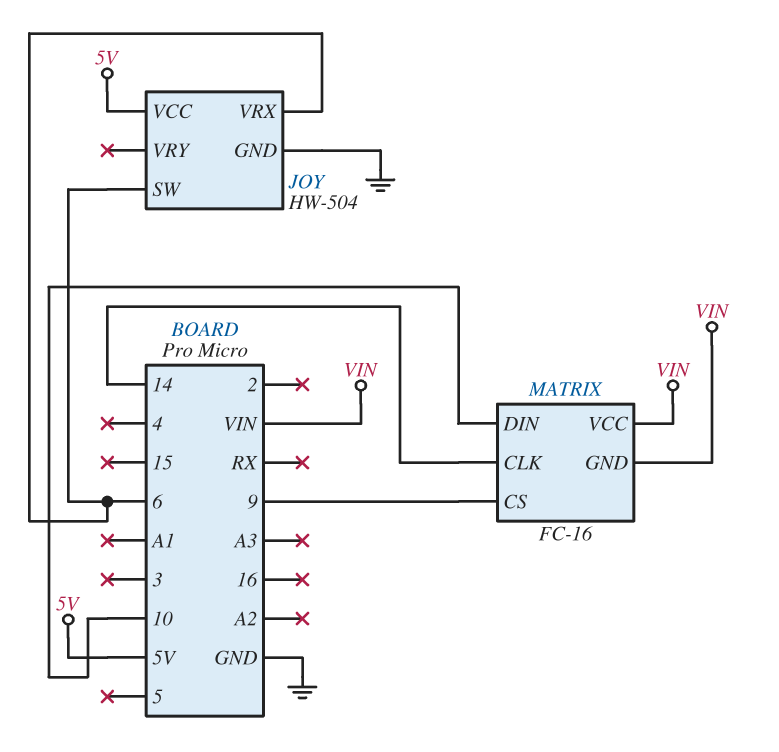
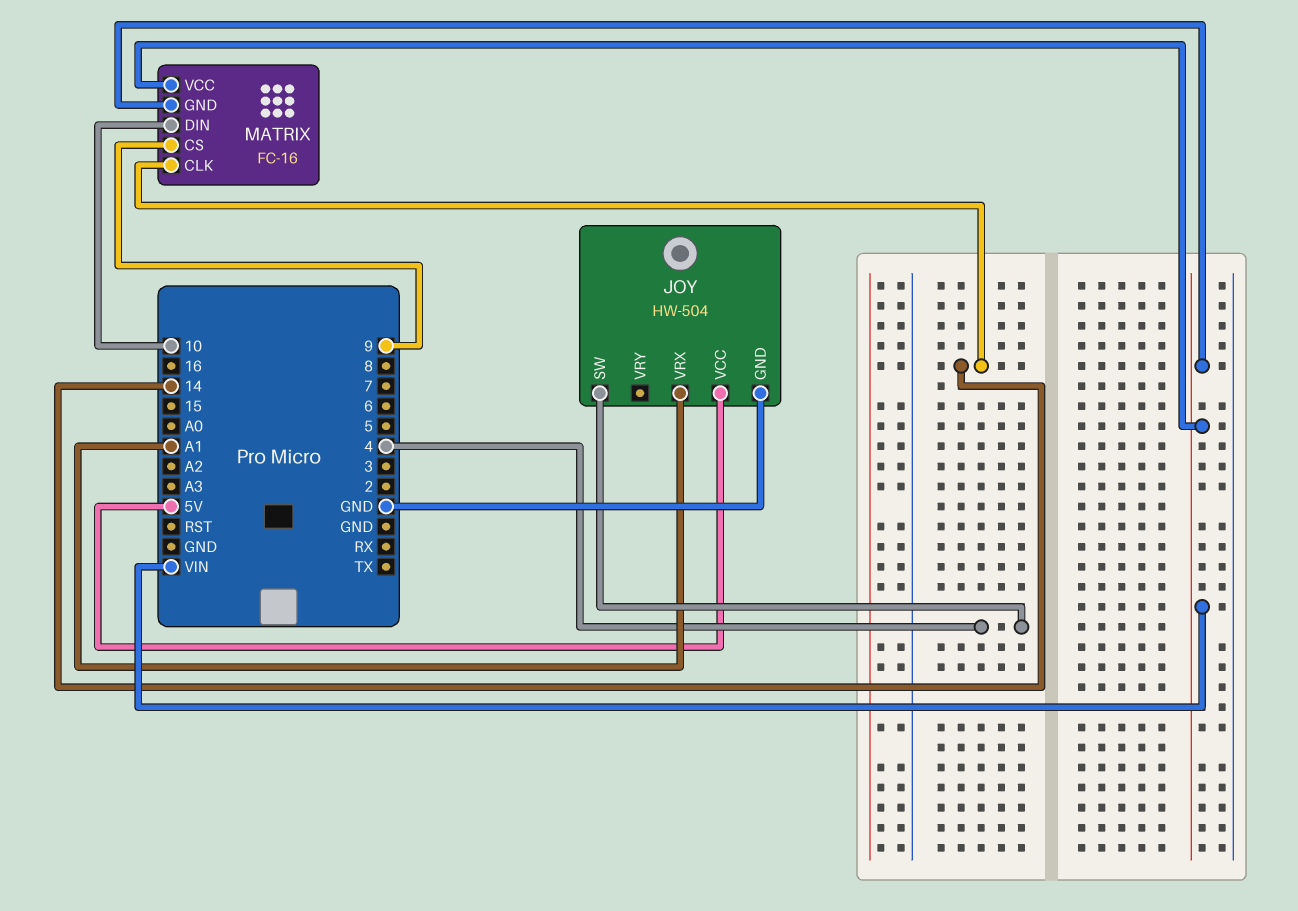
JOY pin SW: 6 -> 4
JOY pin VRX: 6 -> A1

